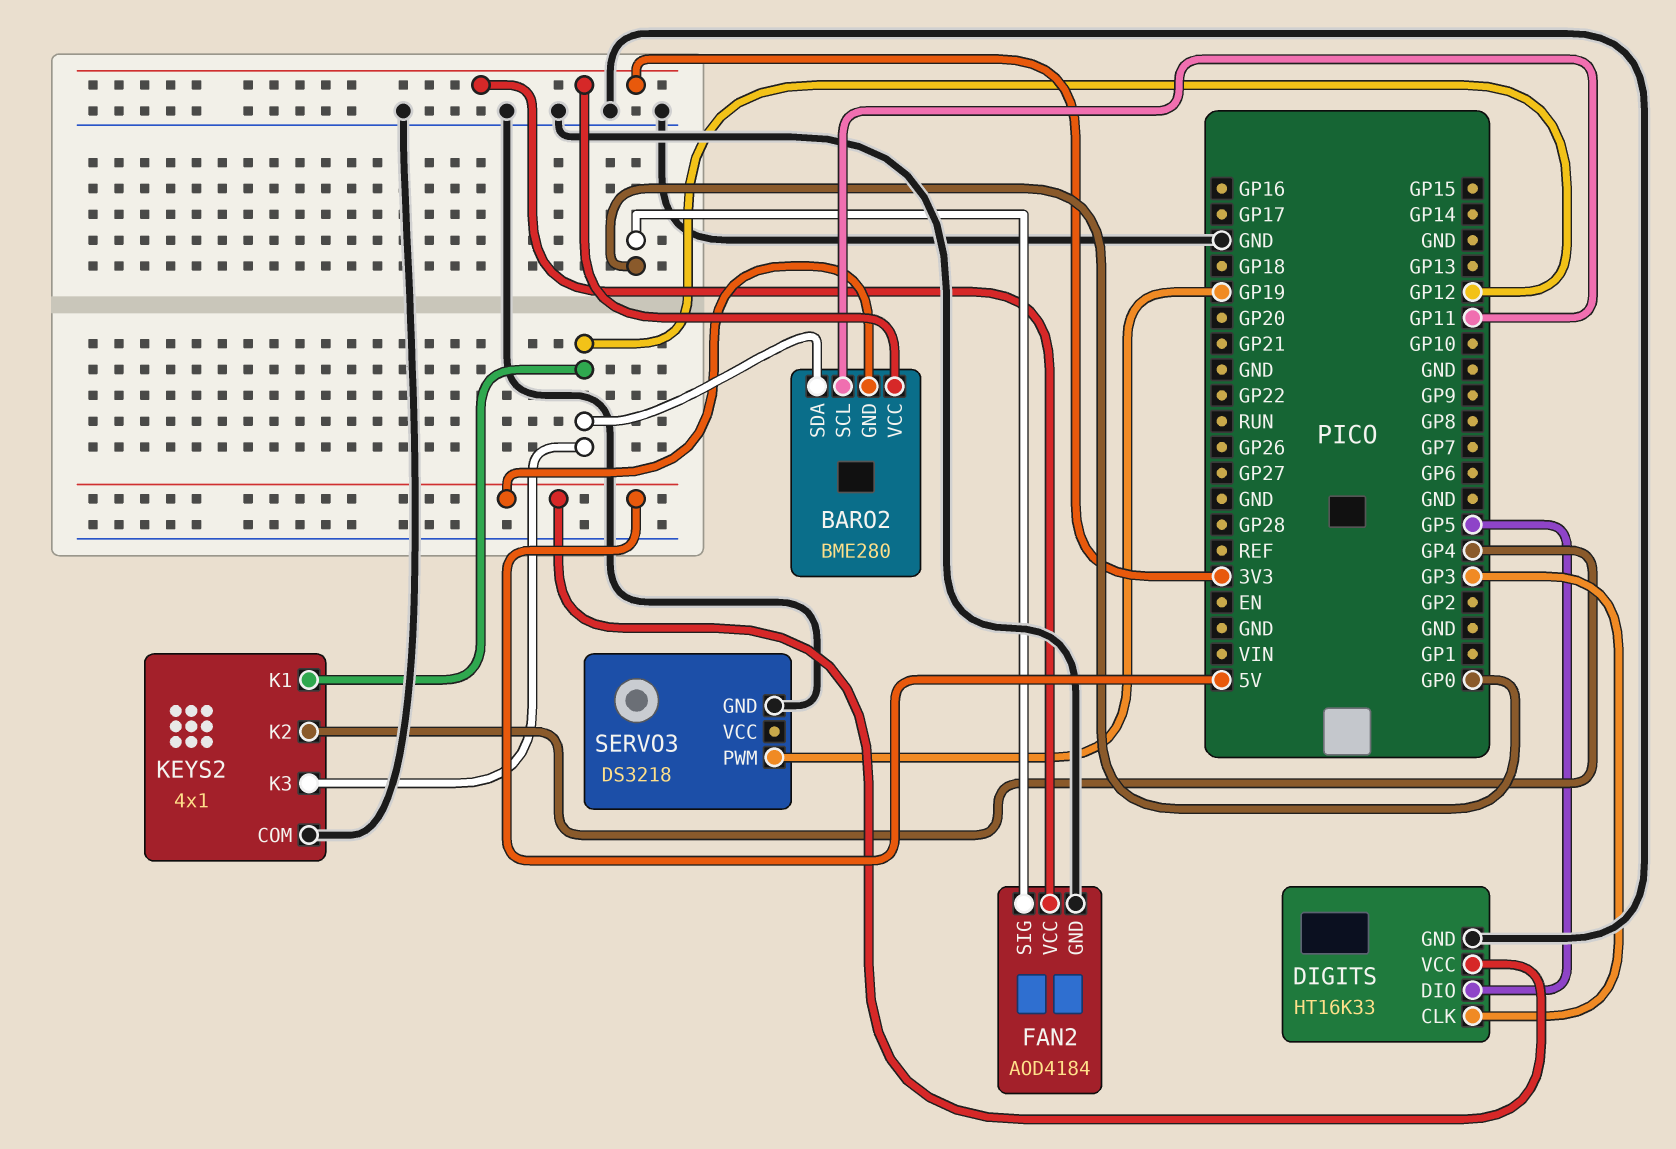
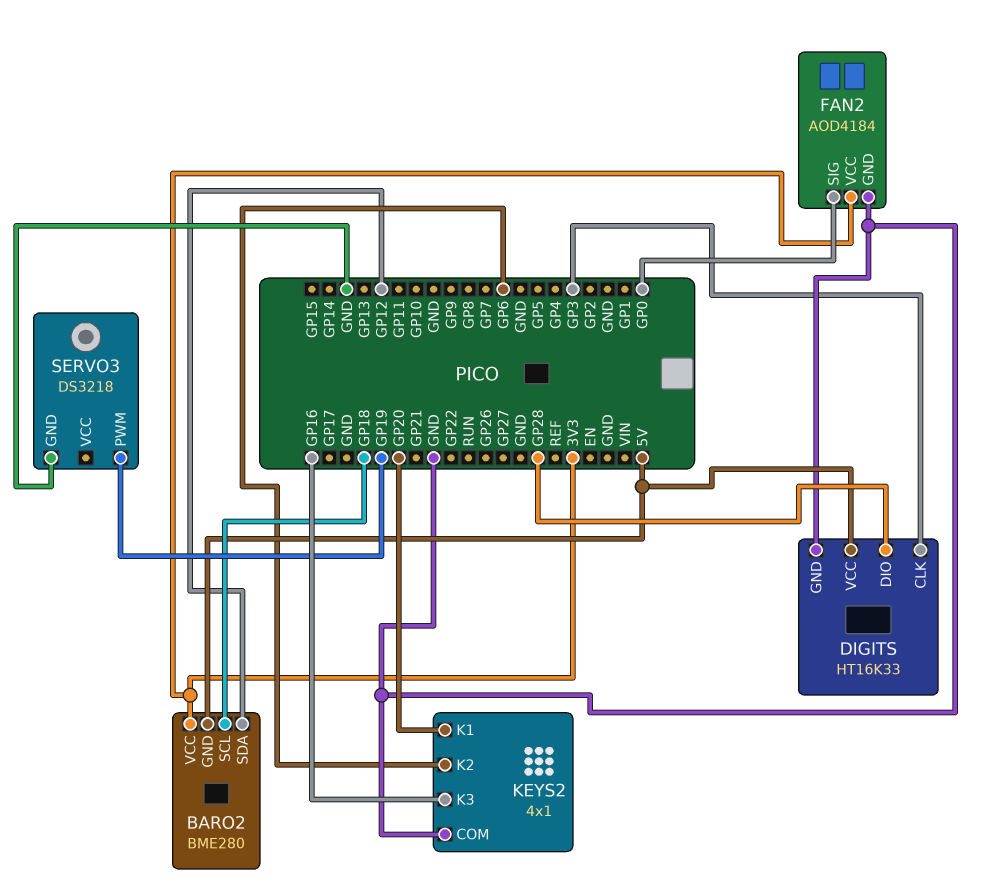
BARO2 pin SCL: GP11 -> GP18
DIGITS pin DIO: GP5 -> GP28
KEYS2 pin K1: GP12 -> GP20
KEYS2 pin K2: GP4 -> GP6
KEYS2 pin K3: GP12 -> GP16

